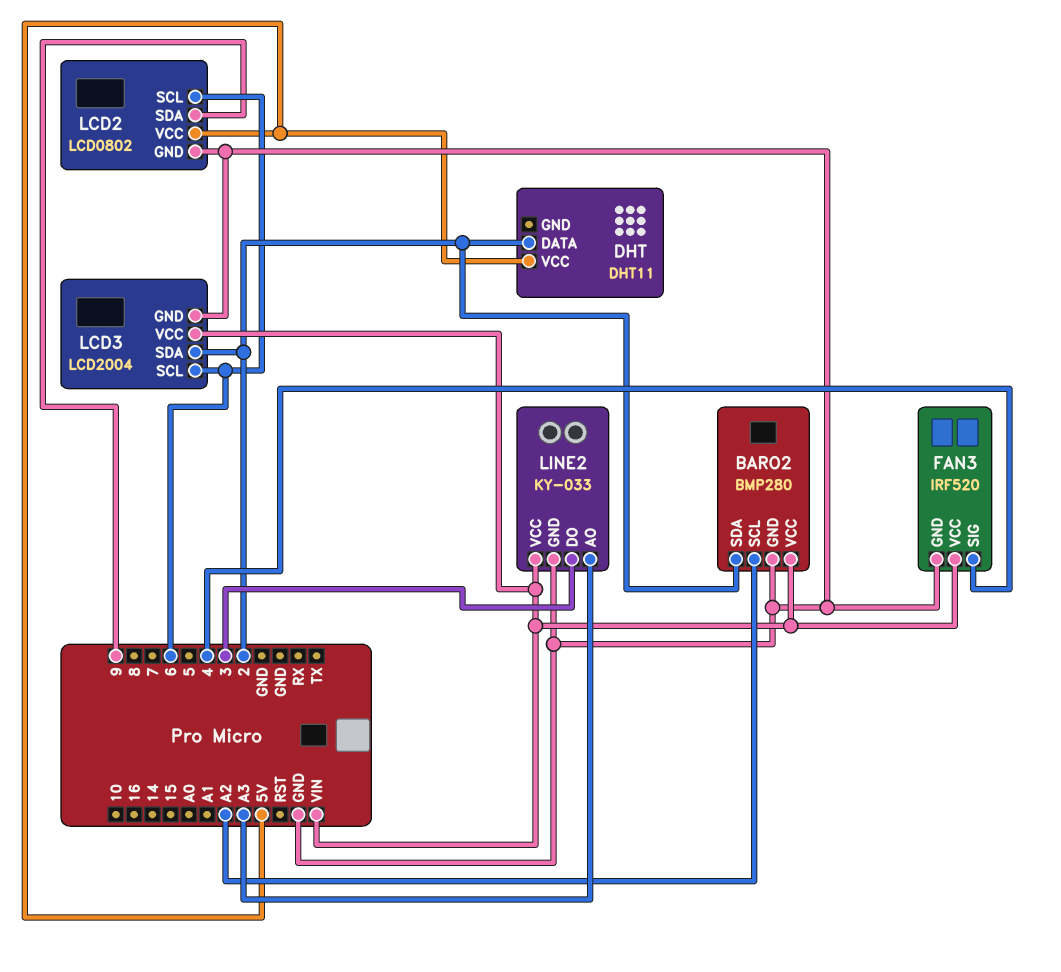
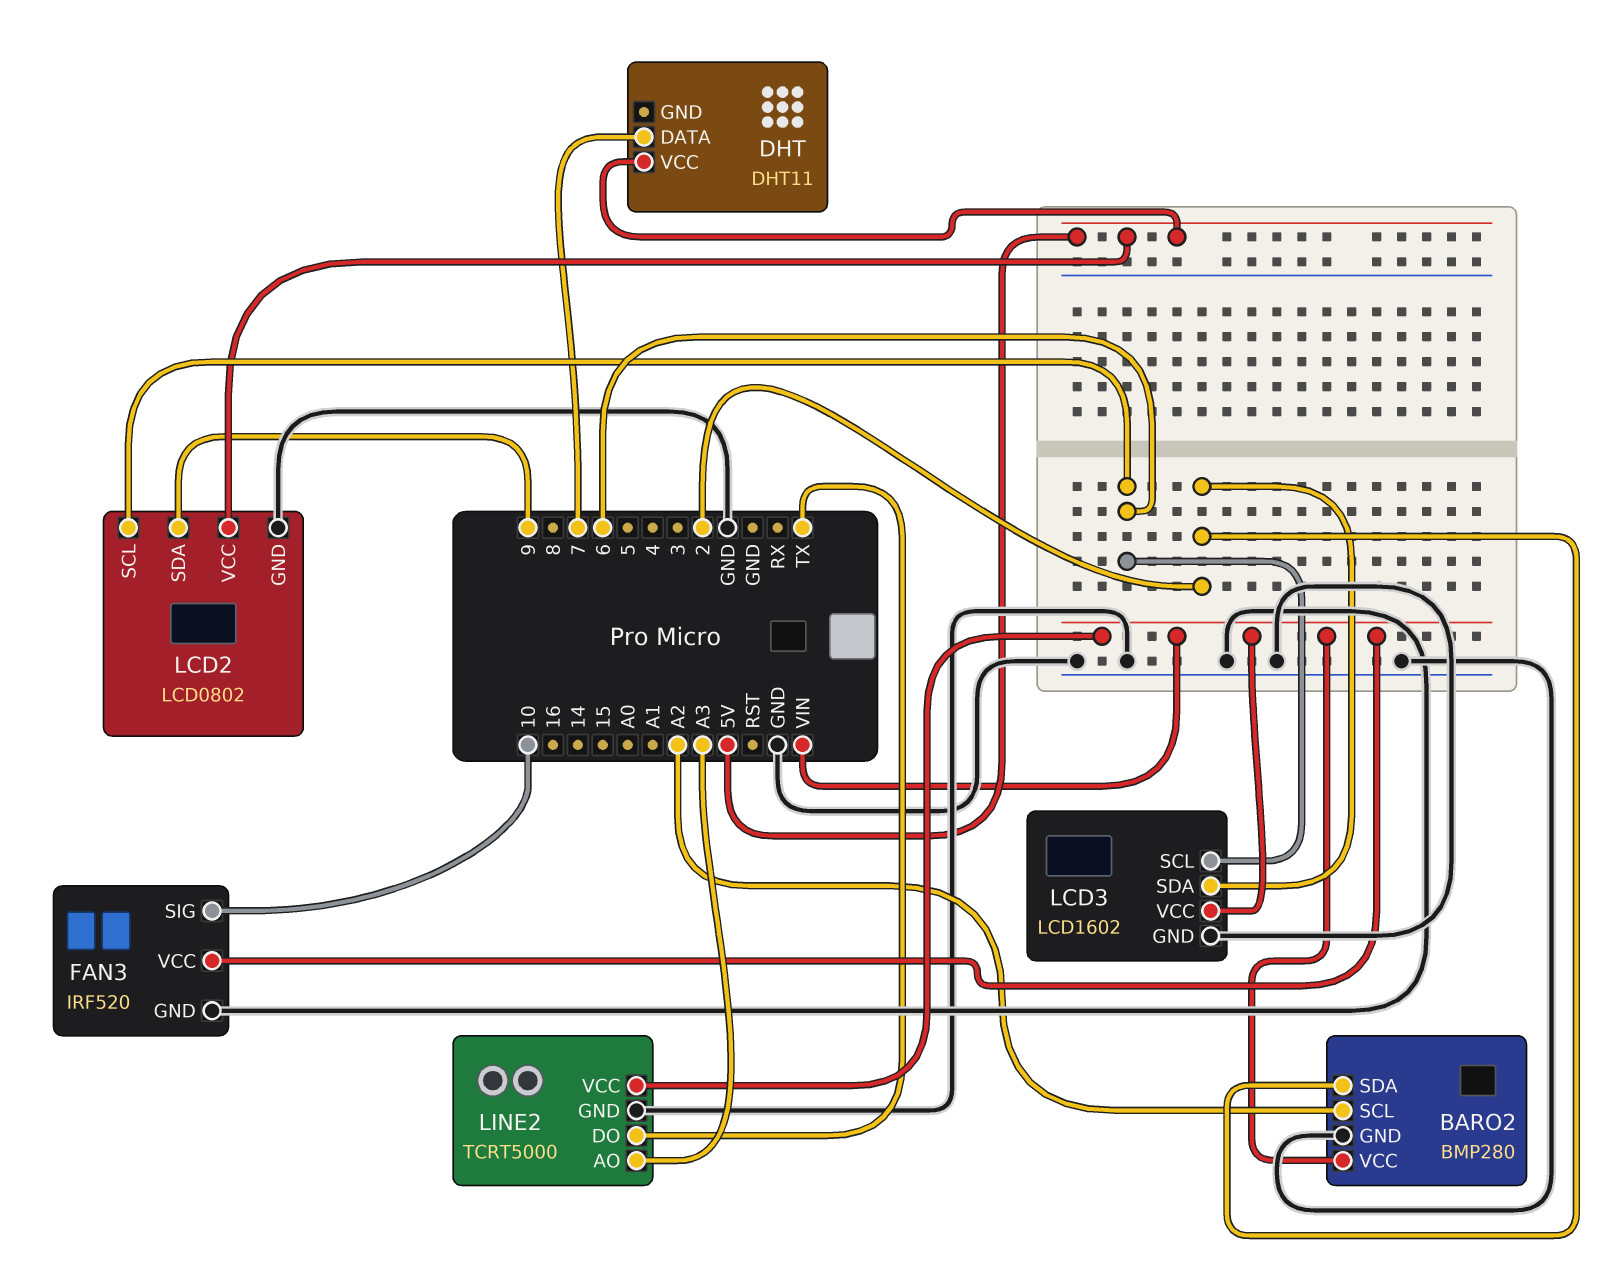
DHT pin DATA: 2 -> 7
FAN3 pin SIG: 4 -> 10
LCD3: LCD2004 -> LCD1602
LINE2: KY-033 -> TCRT5000
LINE2 pin DO: 3 -> TX

